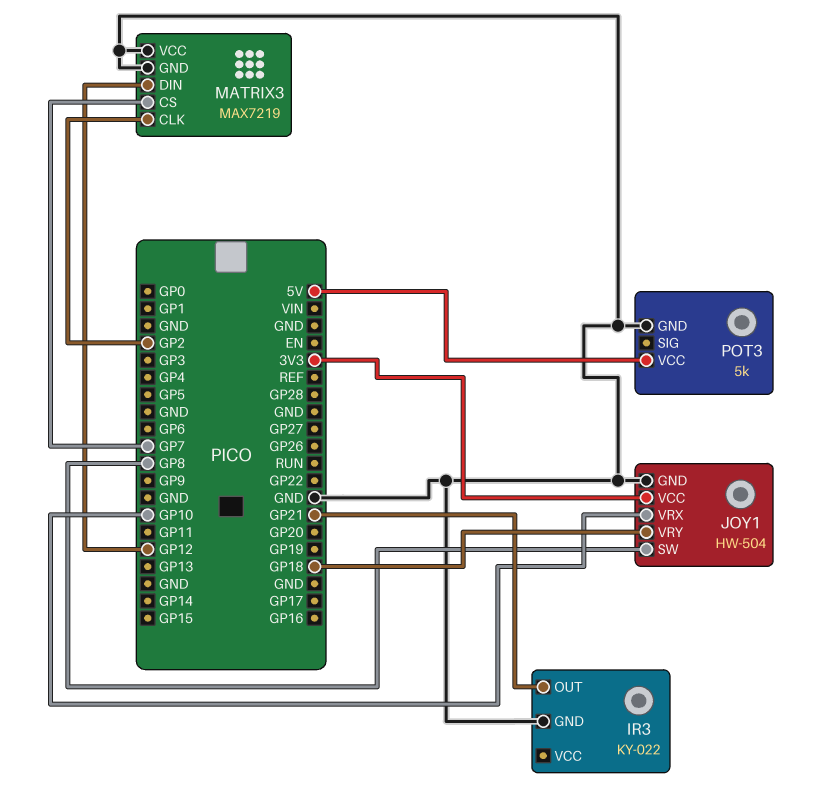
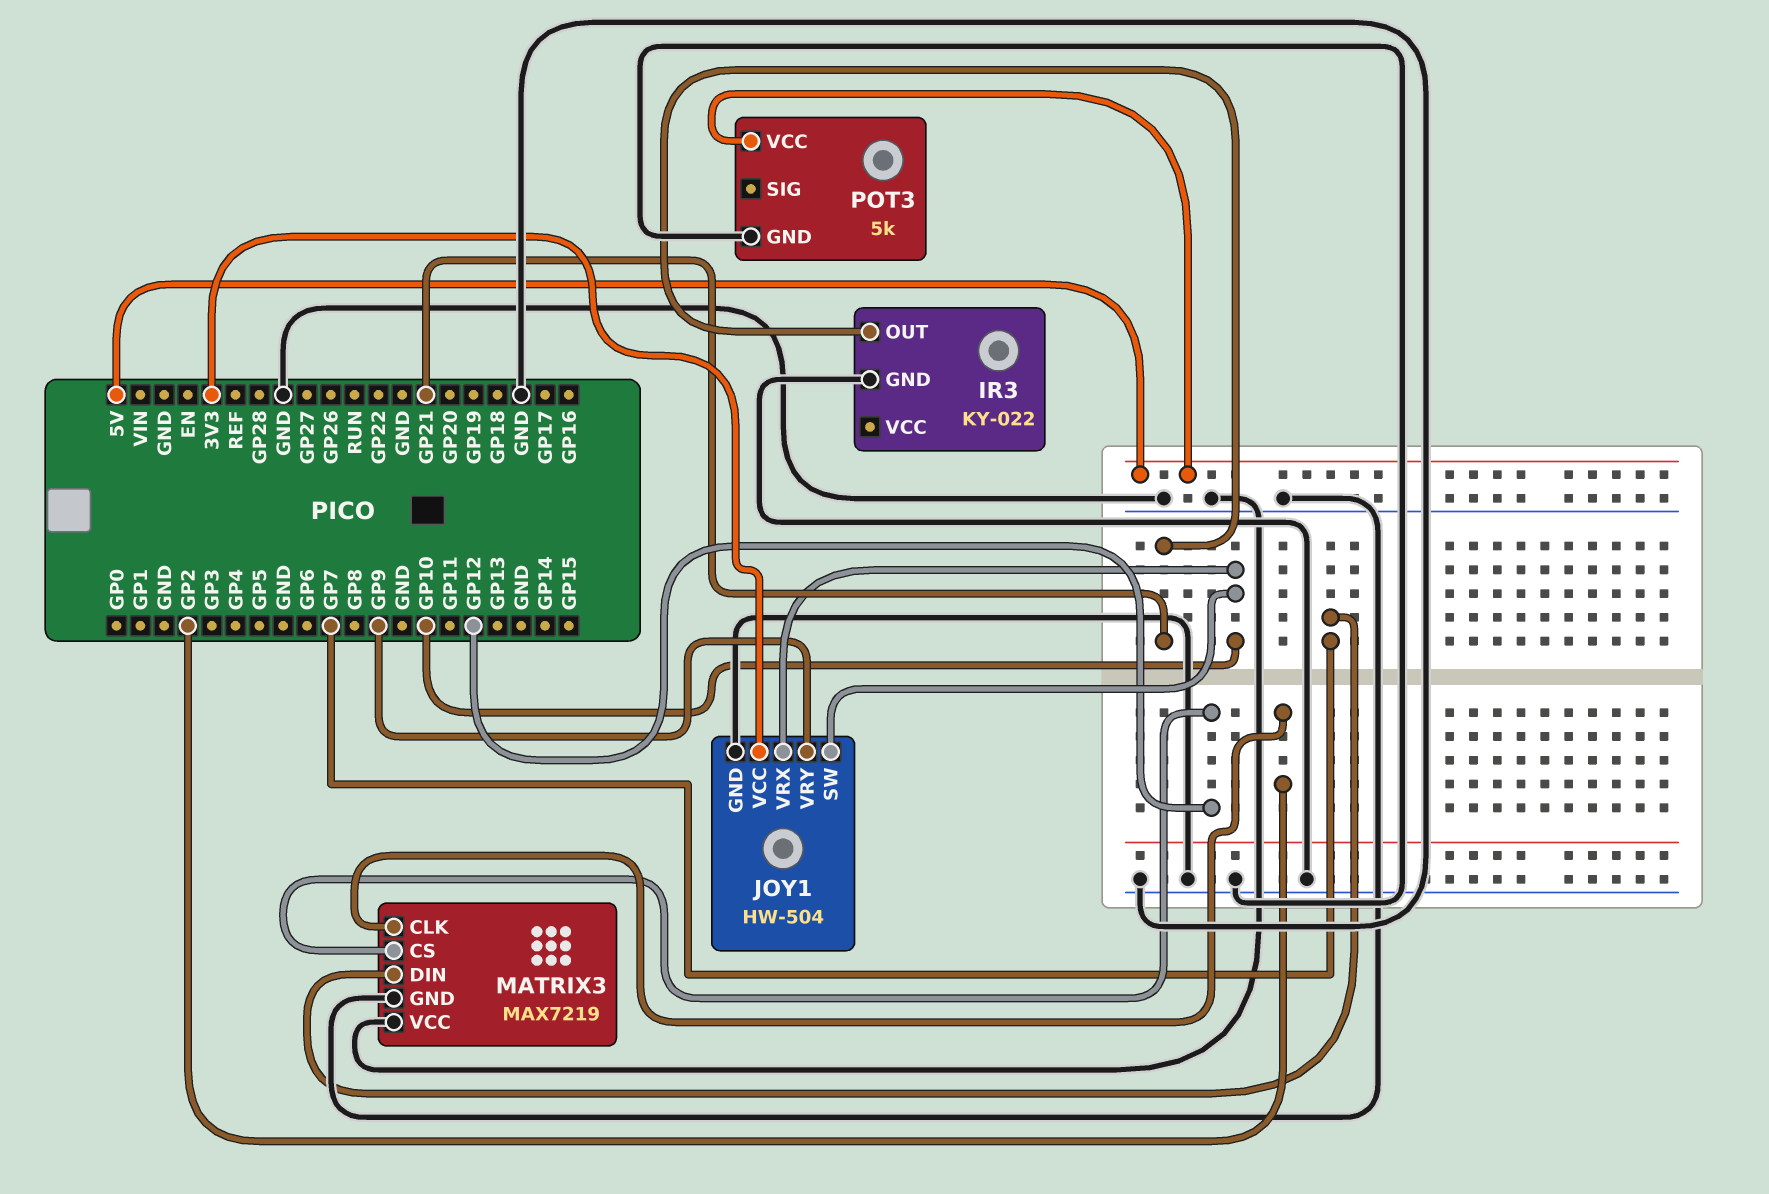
JOY1 pin SW: GP8 -> GP10
JOY1 pin VRY: GP18 -> GP9
MATRIX3 pin CS: GP7 -> GP12
MATRIX3 pin DIN: GP12 -> GP7

